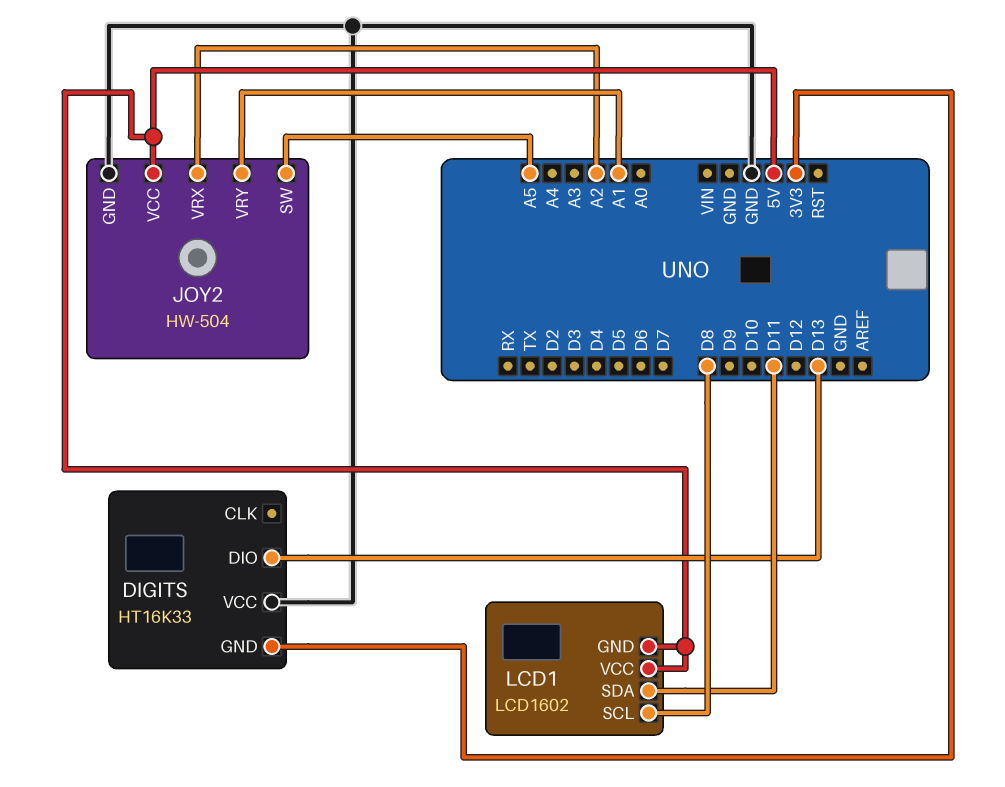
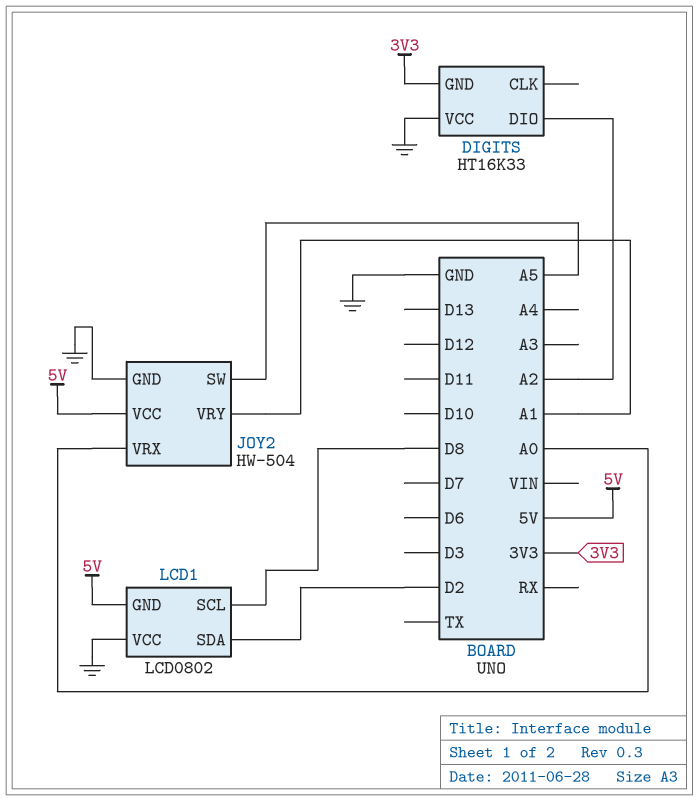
DIGITS pin DIO: D13 -> A2
JOY2 pin VRX: A2 -> A0
LCD1: LCD1602 -> LCD0802
LCD1 pin SDA: D11 -> D2
LCD1 pin VCC: 5V -> GND

